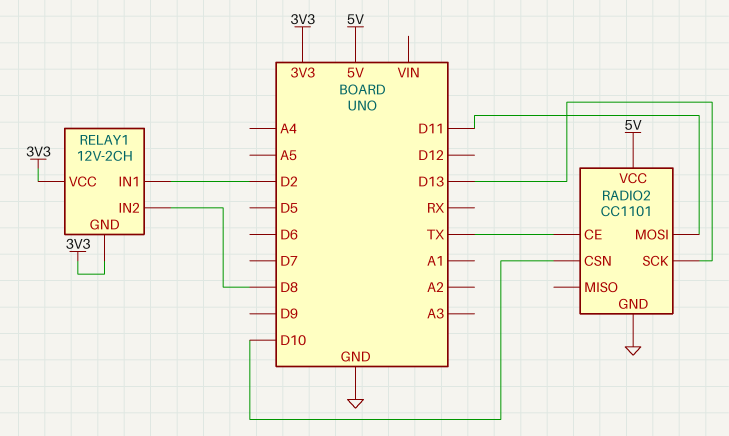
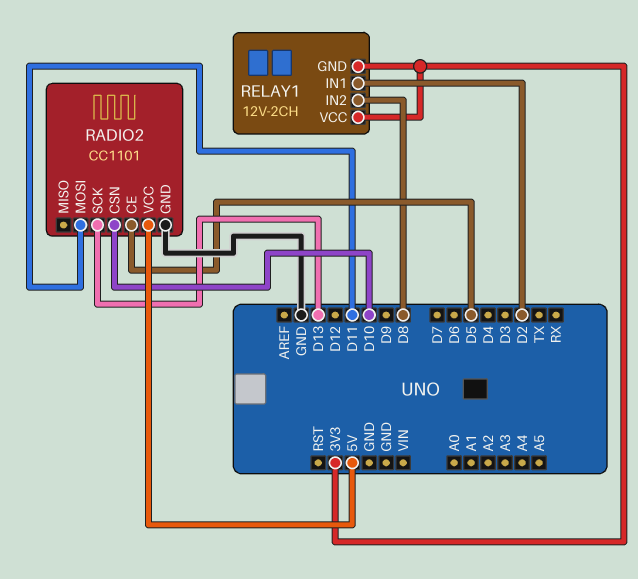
RADIO2 pin CE: TX -> D5

